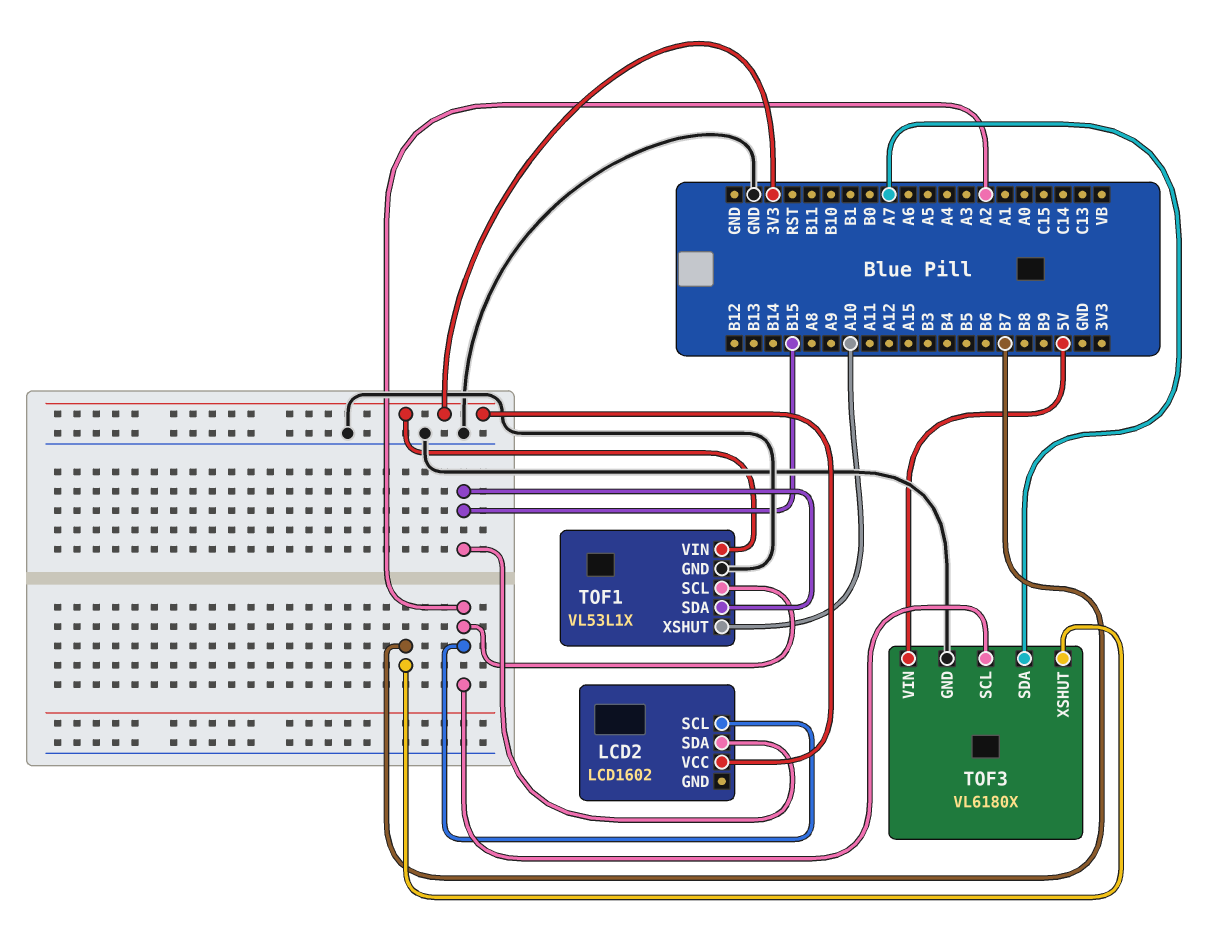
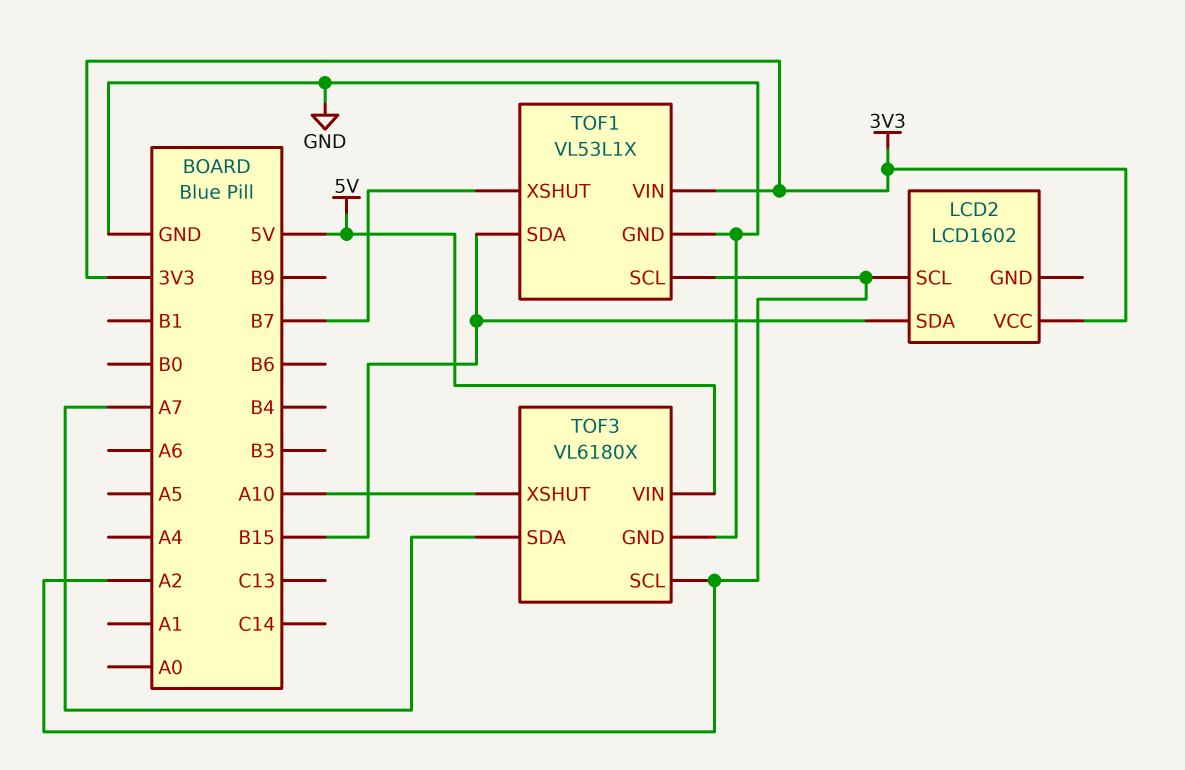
TOF1 pin XSHUT: A10 -> B7
TOF3 pin XSHUT: B7 -> A10

